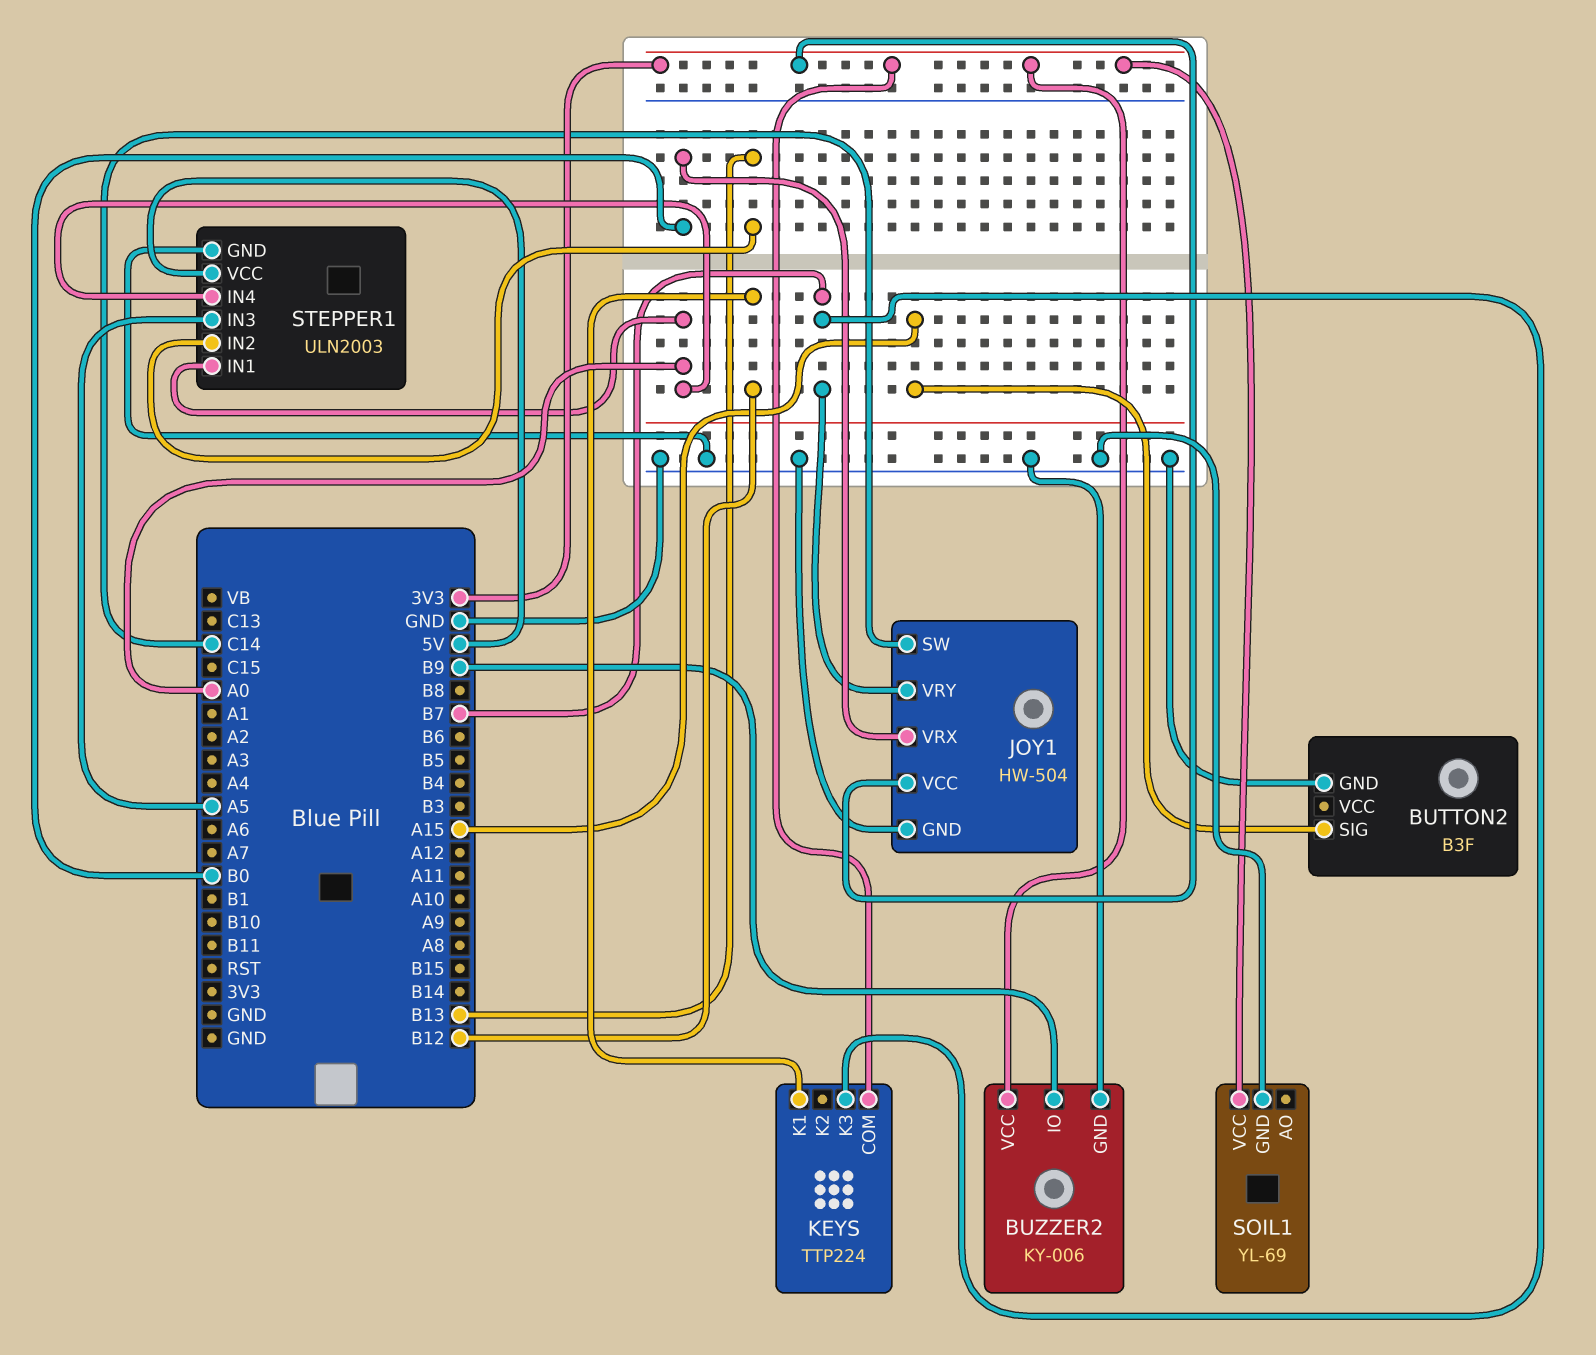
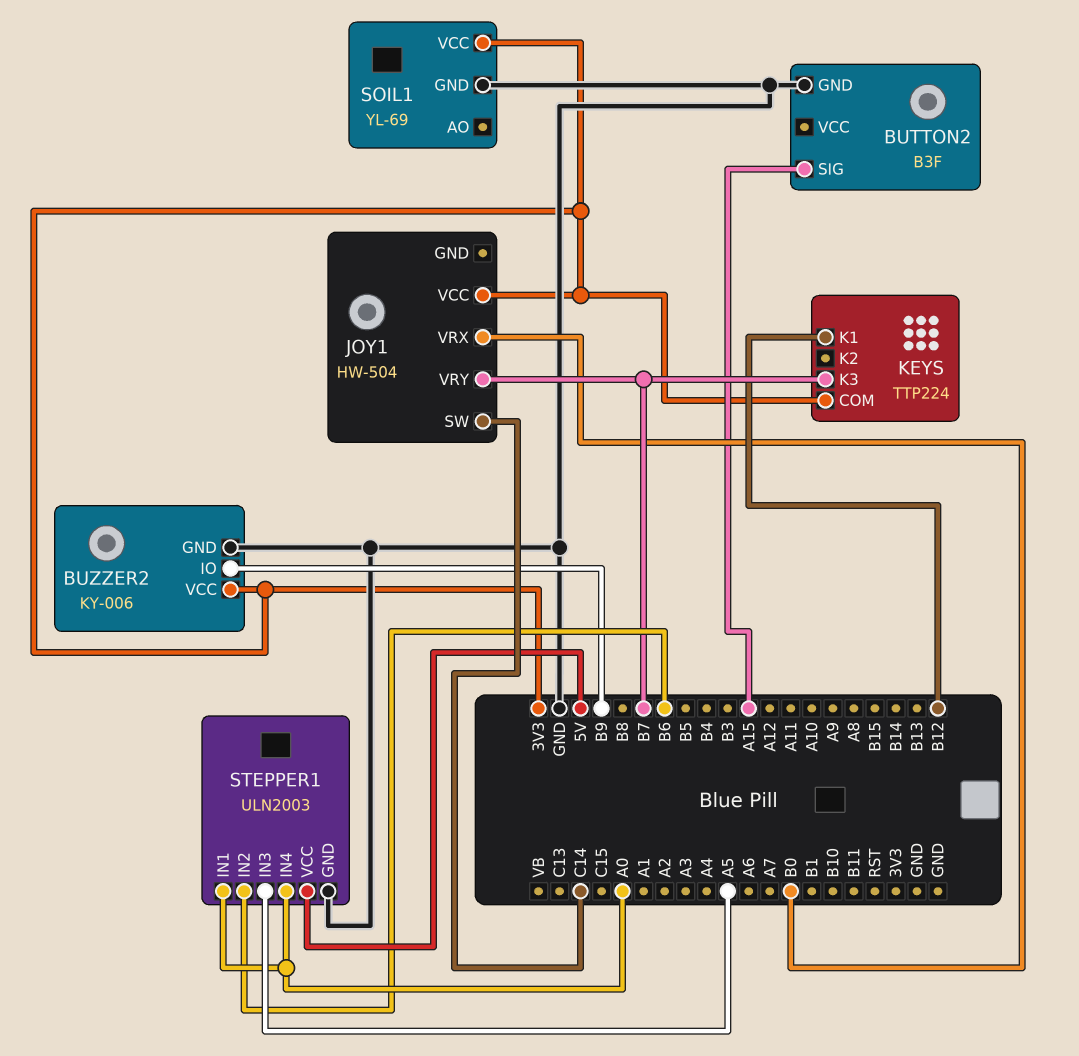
JOY1 pin GND: GND -> none
STEPPER1 pin IN2: B13 -> B6

